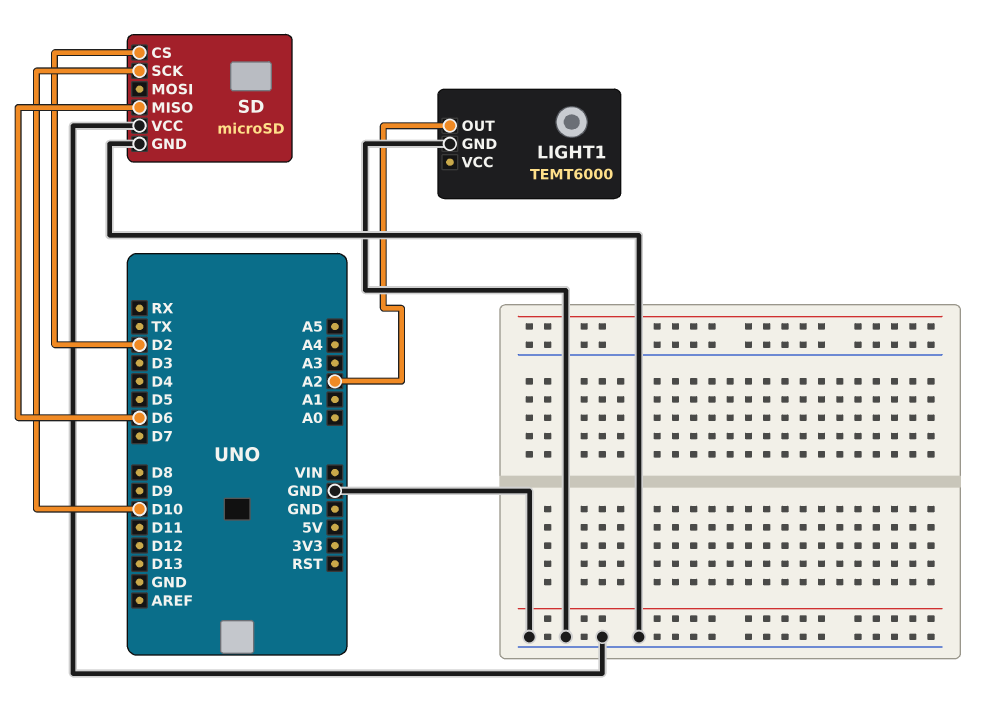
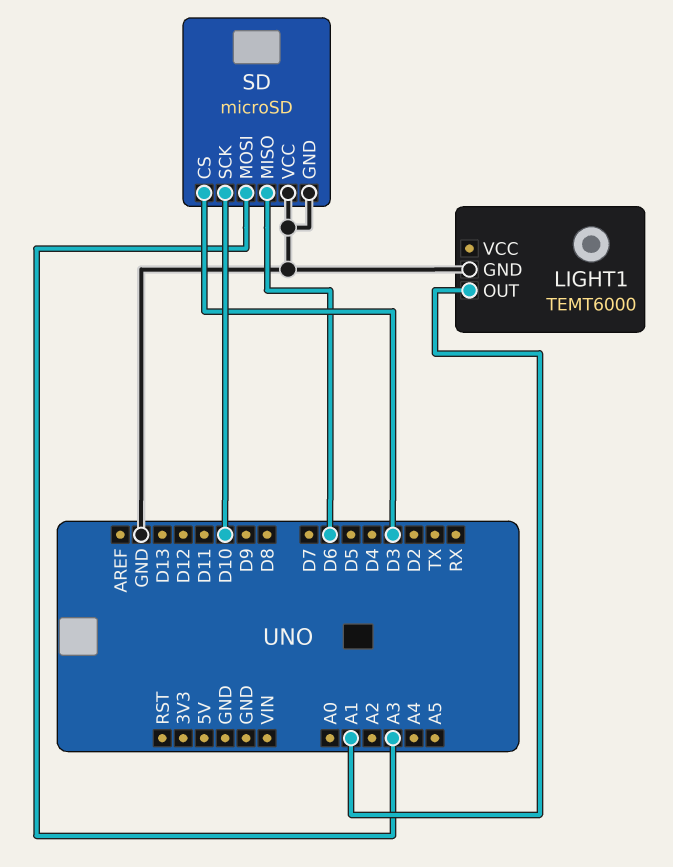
LIGHT1 pin OUT: A2 -> A1
SD pin CS: D2 -> D3
SD pin MOSI: none -> A3

